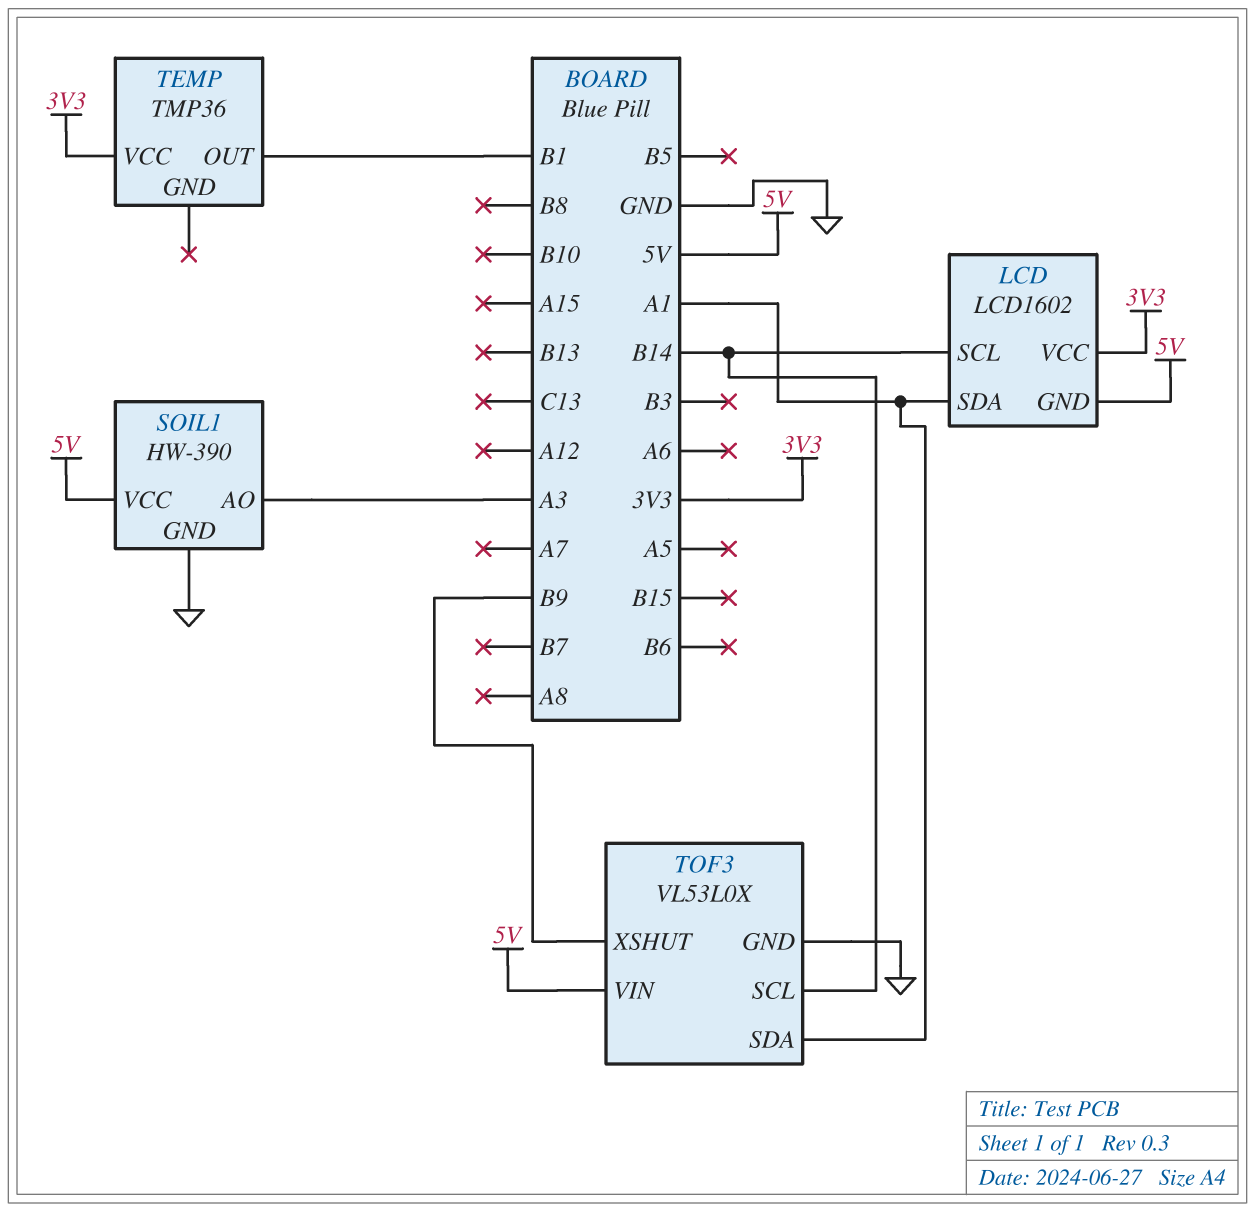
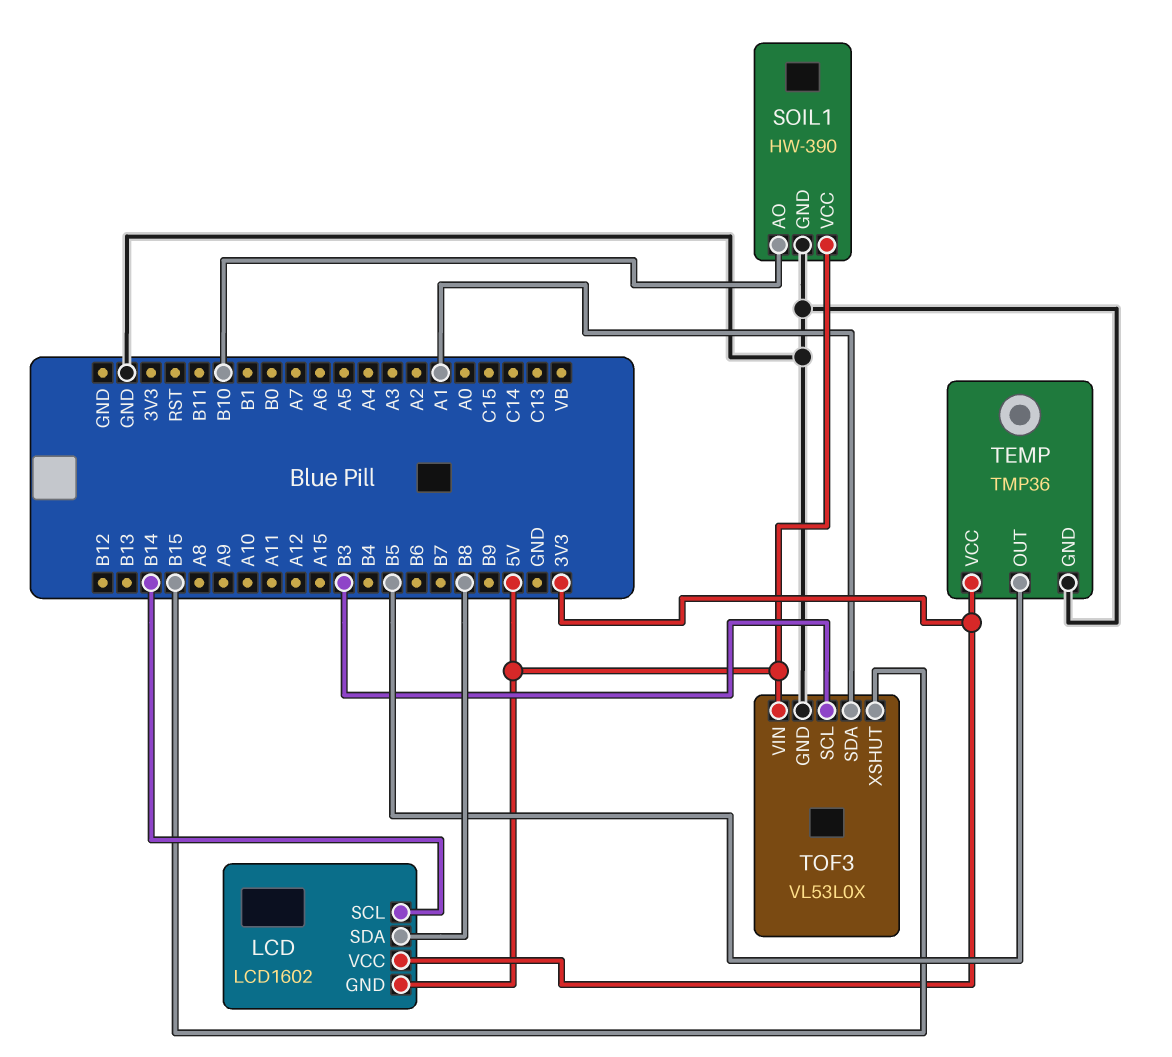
LCD pin SDA: A1 -> B8
SOIL1 pin AO: A3 -> B10
TEMP pin GND: none -> GND
TEMP pin OUT: B1 -> B5
TOF3 pin SCL: B14 -> B3
TOF3 pin XSHUT: B9 -> B15

